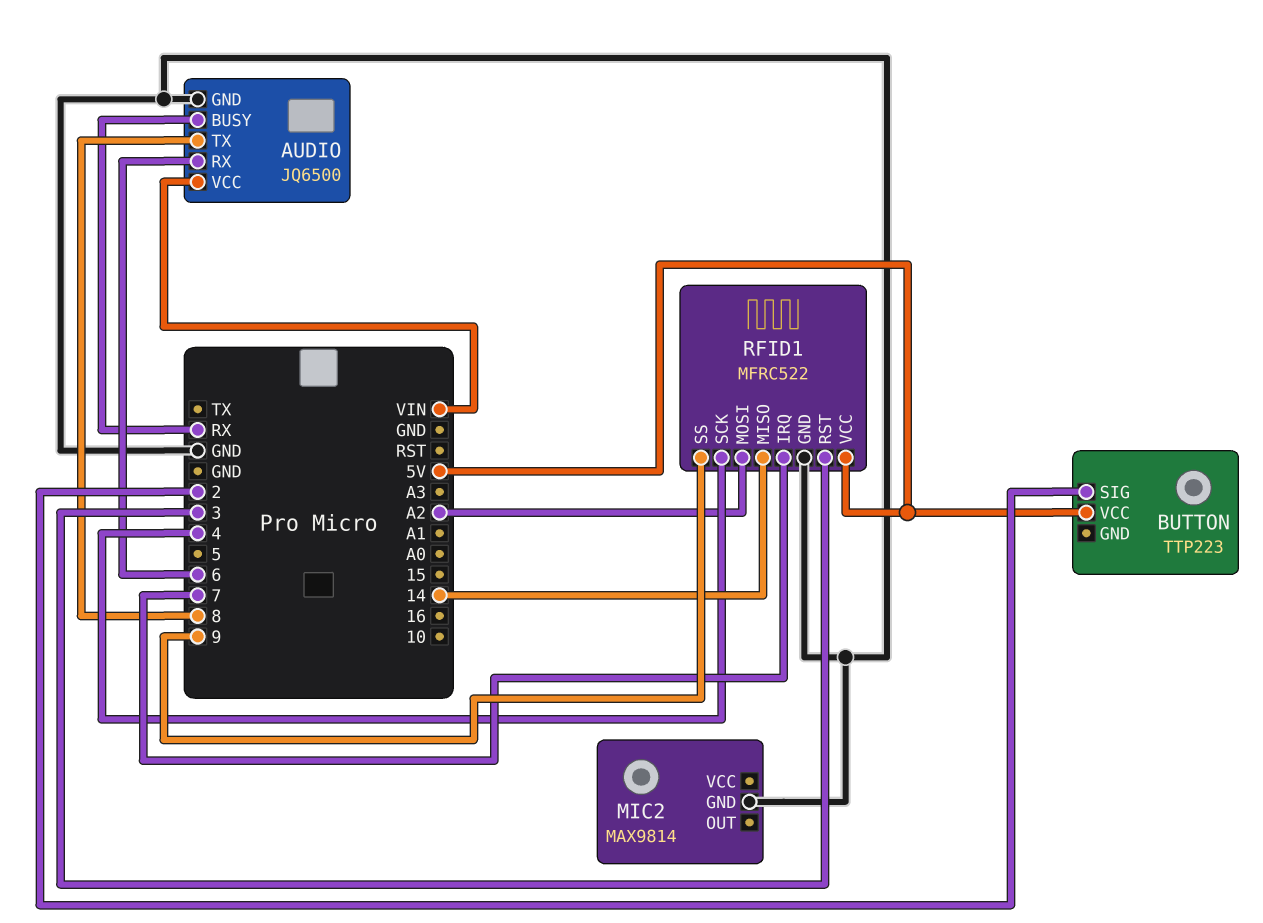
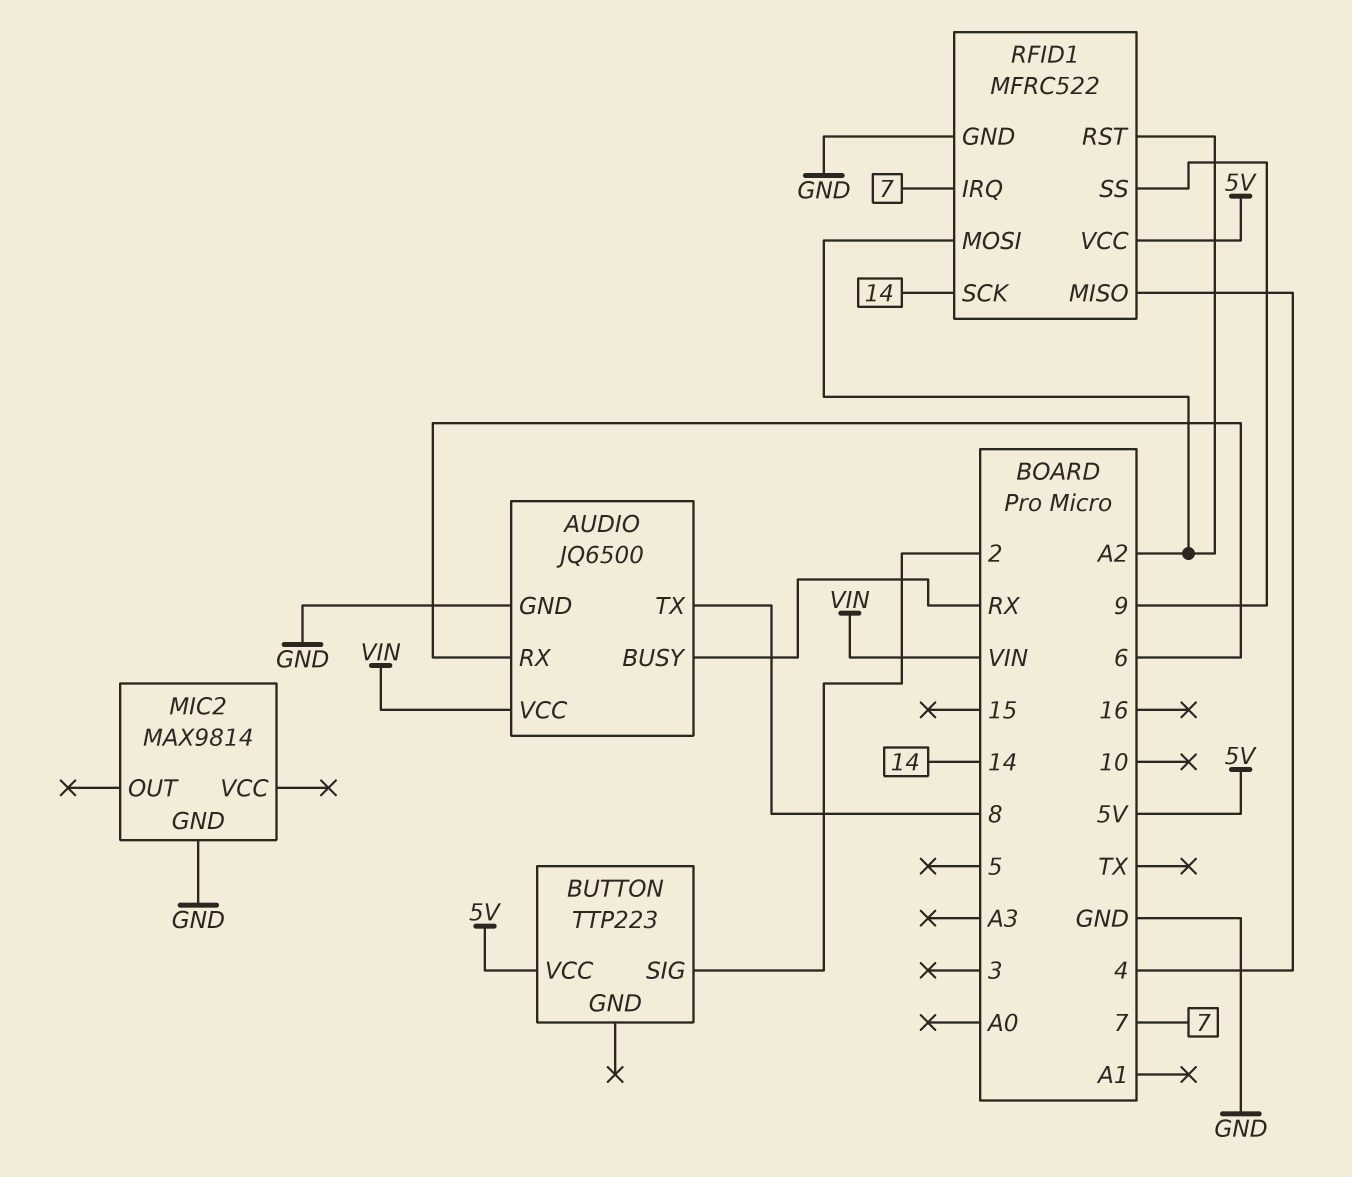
RFID1 pin MISO: 14 -> 4
RFID1 pin RST: 3 -> A2
RFID1 pin SCK: 4 -> 14

